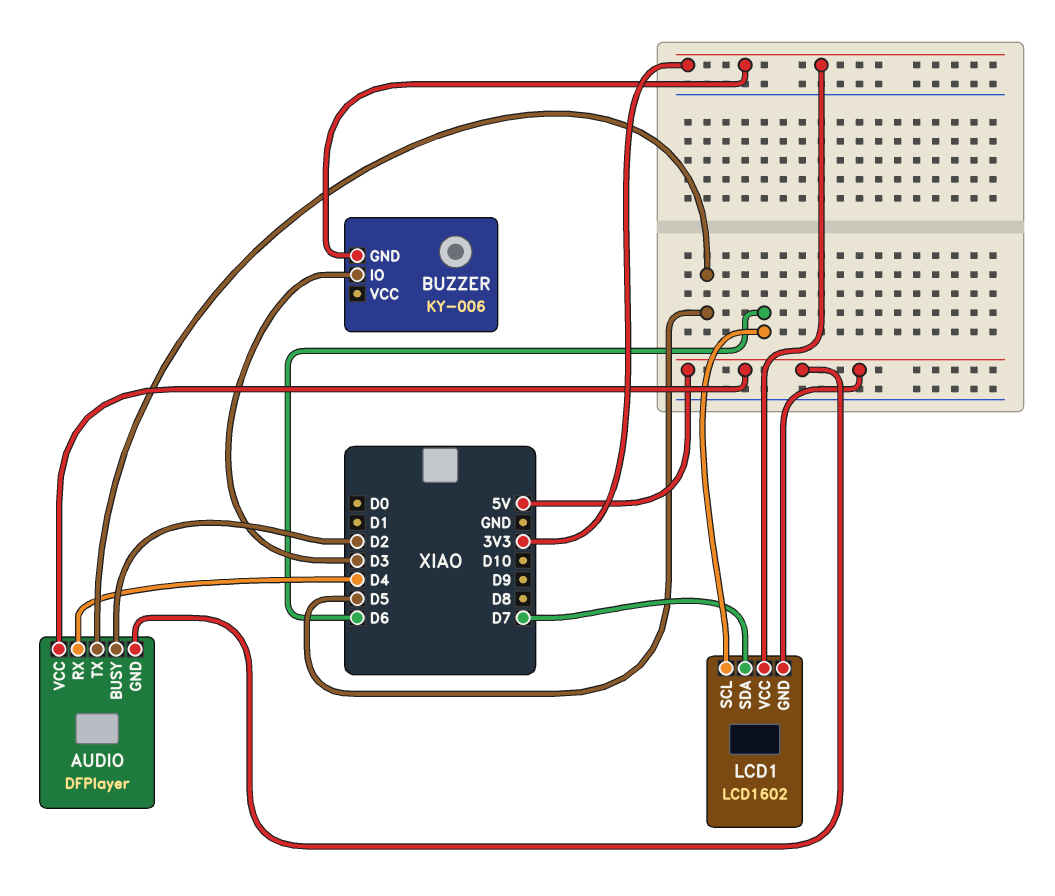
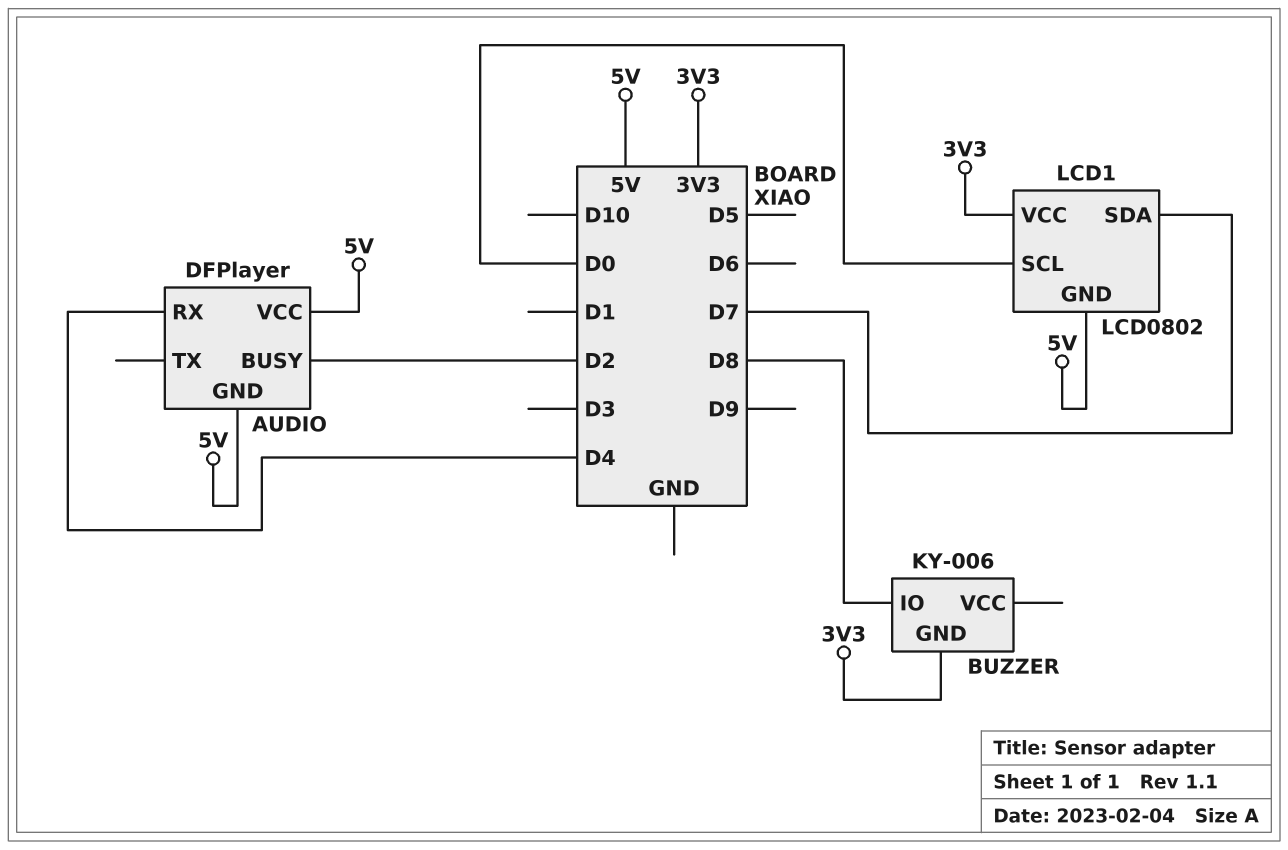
AUDIO pin TX: D5 -> none
BUZZER pin IO: D3 -> D8
LCD1: LCD1602 -> LCD0802
LCD1 pin SCL: D6 -> D0

